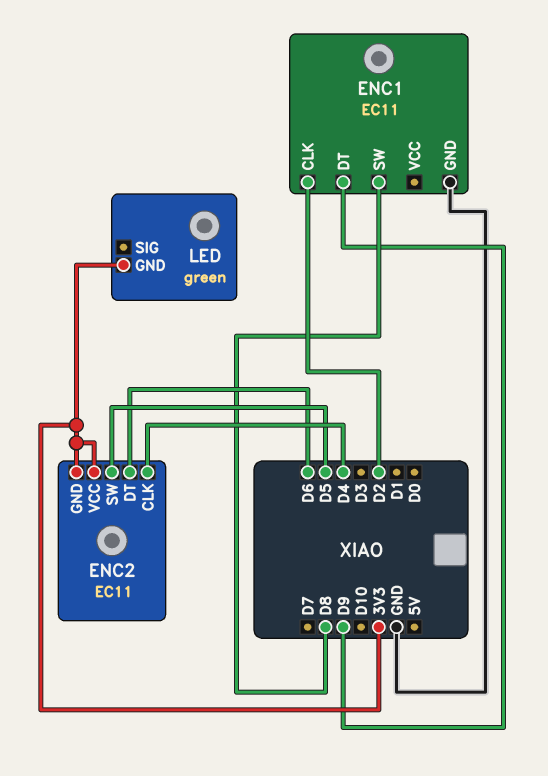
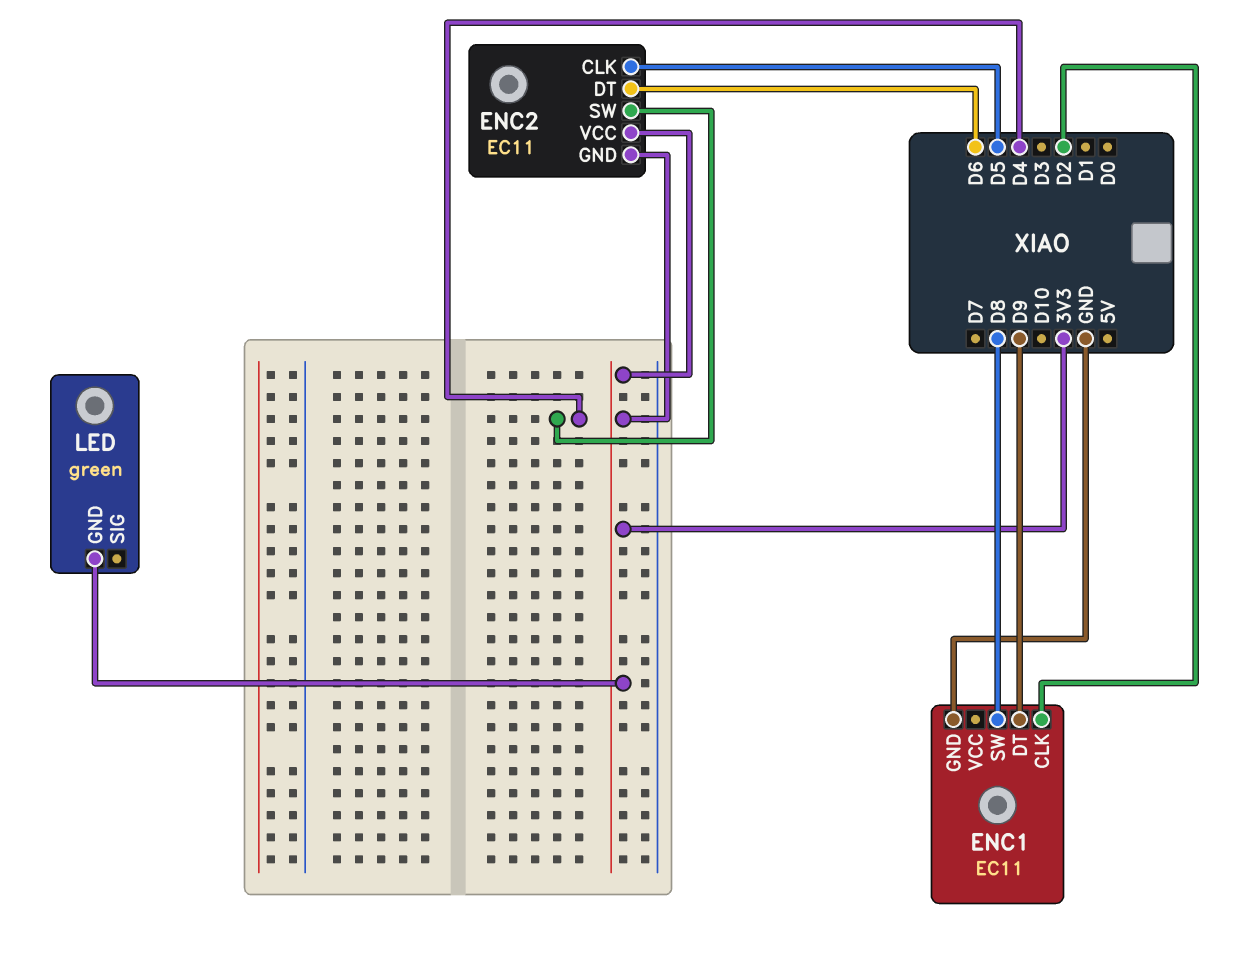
ENC2 pin CLK: D4 -> D5
ENC2 pin SW: D5 -> D4

